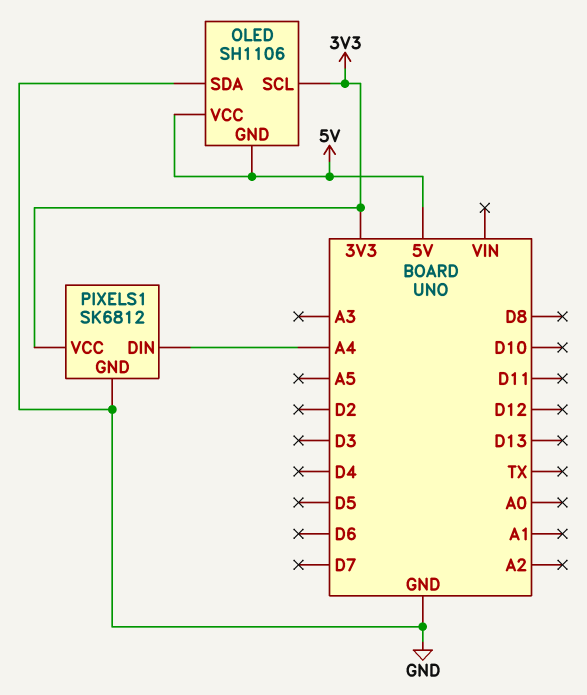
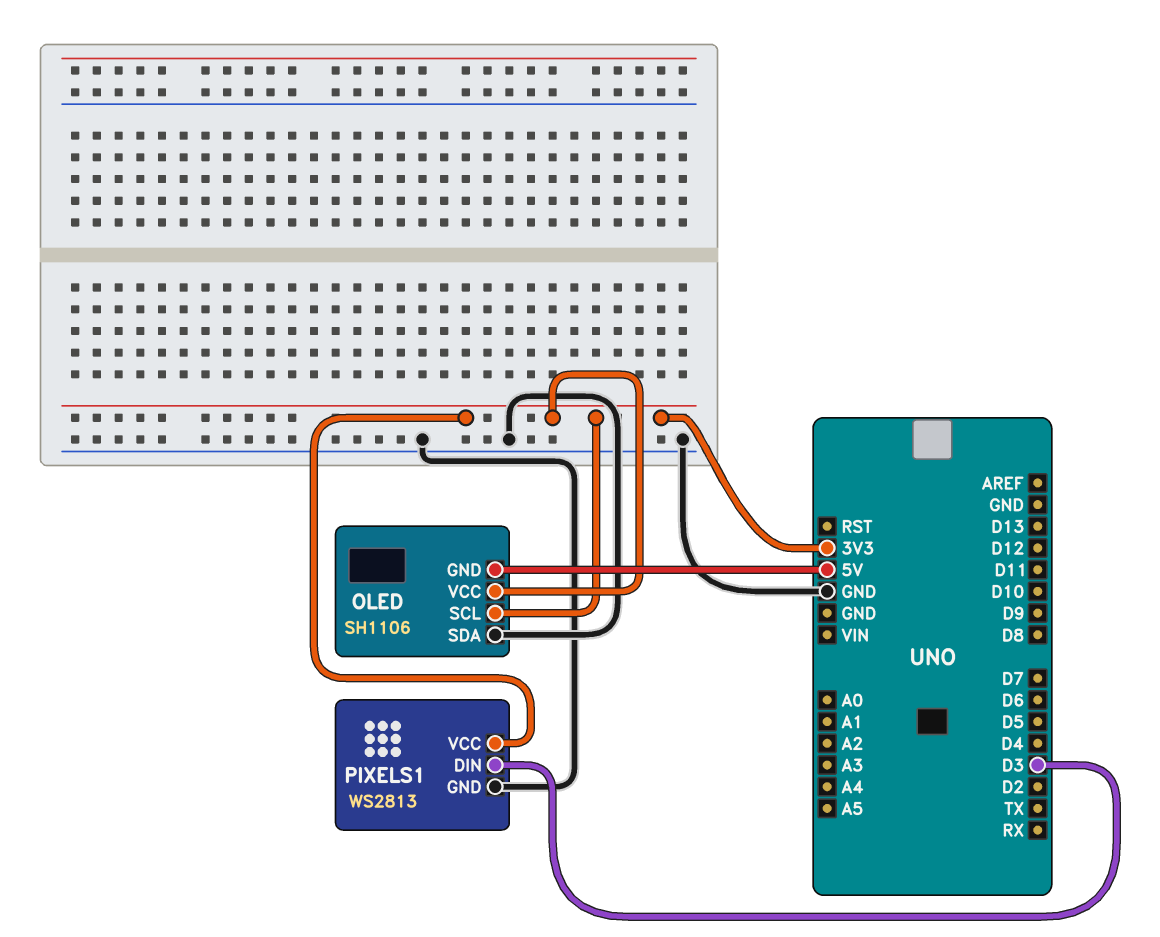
OLED pin VCC: 5V -> 3V3
PIXELS1: SK6812 -> WS2813
PIXELS1 pin DIN: A4 -> D3

